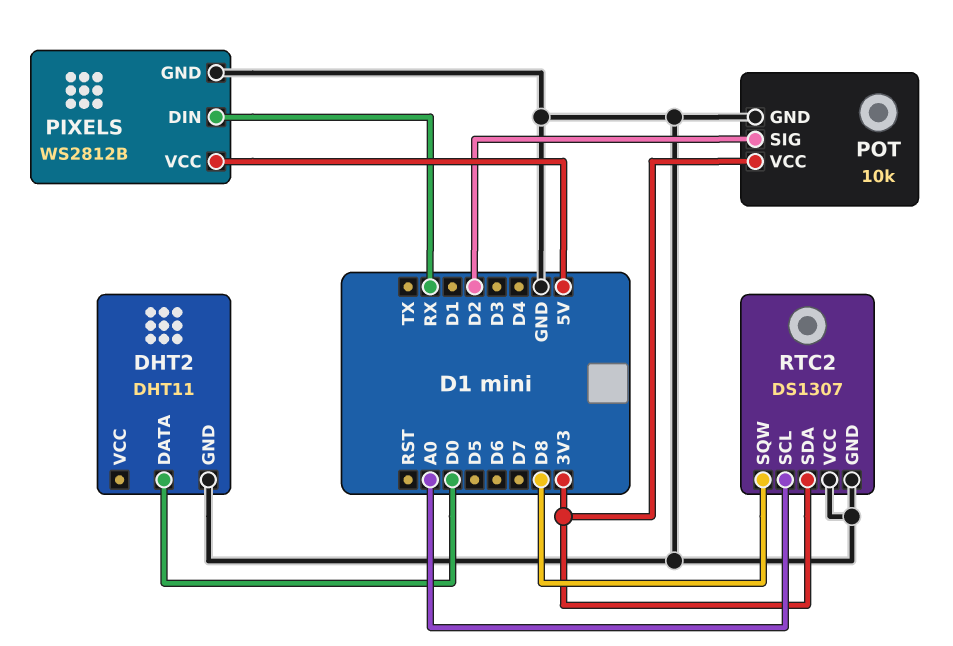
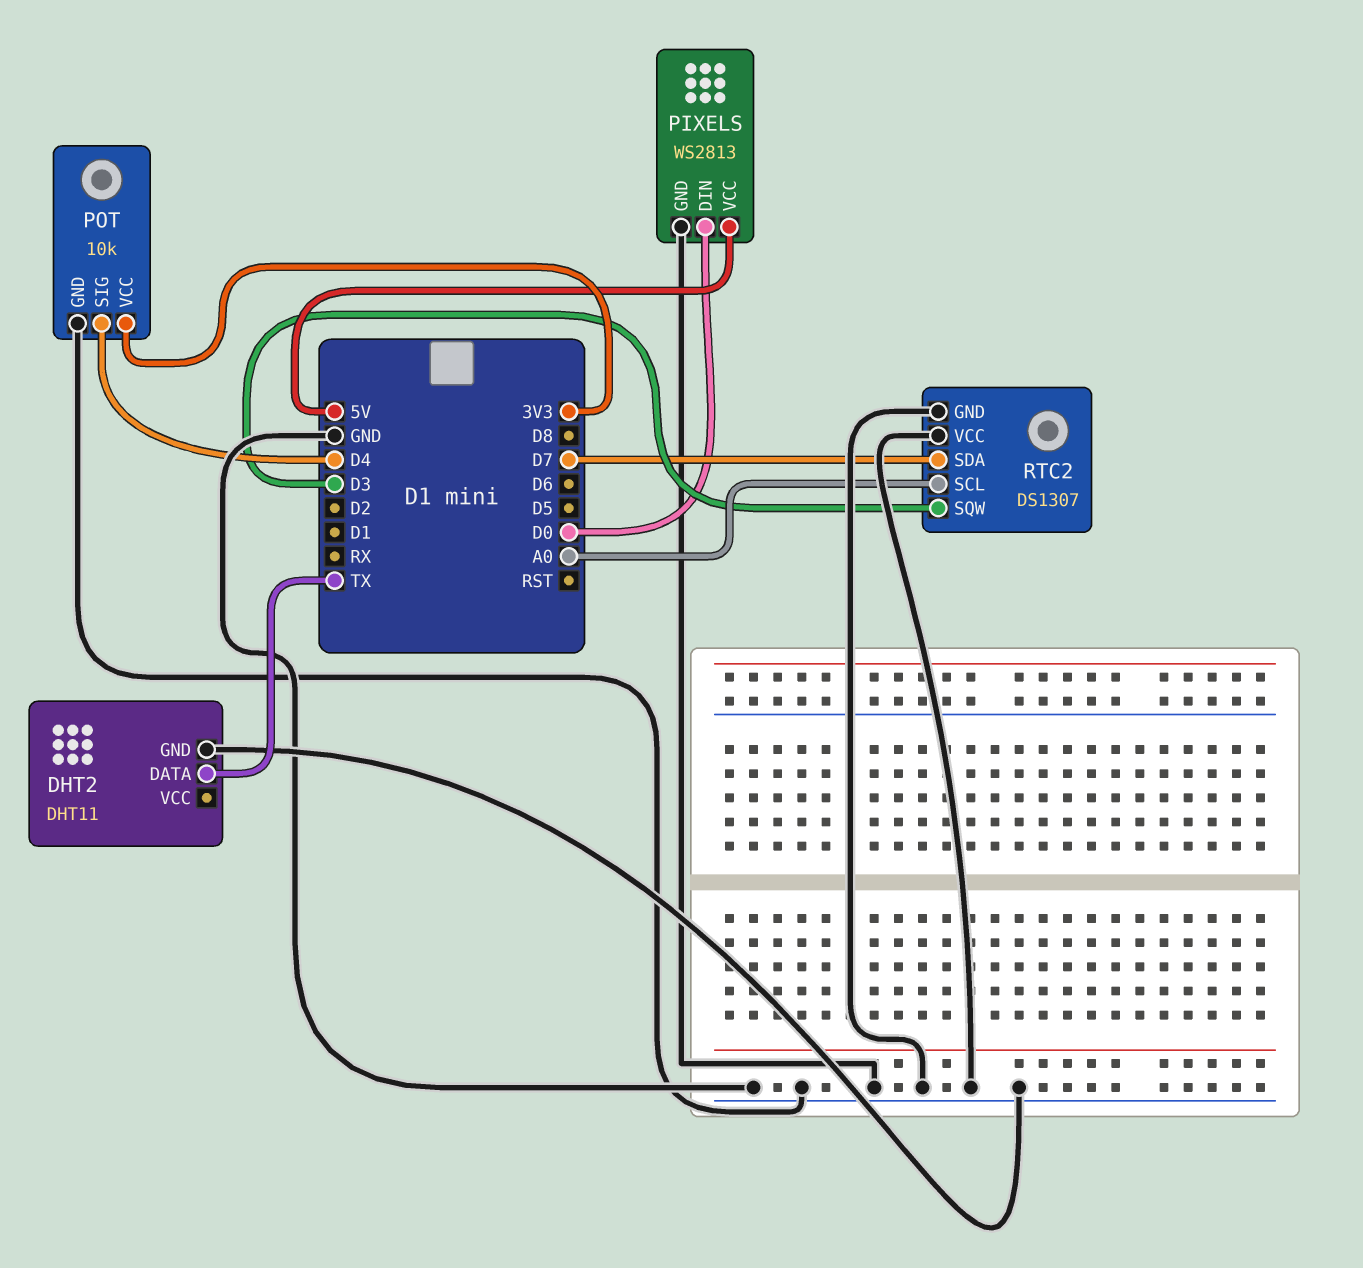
DHT2 pin DATA: D0 -> TX
PIXELS: WS2812B -> WS2813
PIXELS pin DIN: RX -> D0
POT pin SIG: D2 -> D4
RTC2 pin SDA: 3V3 -> D7
RTC2 pin SQW: D8 -> D3

